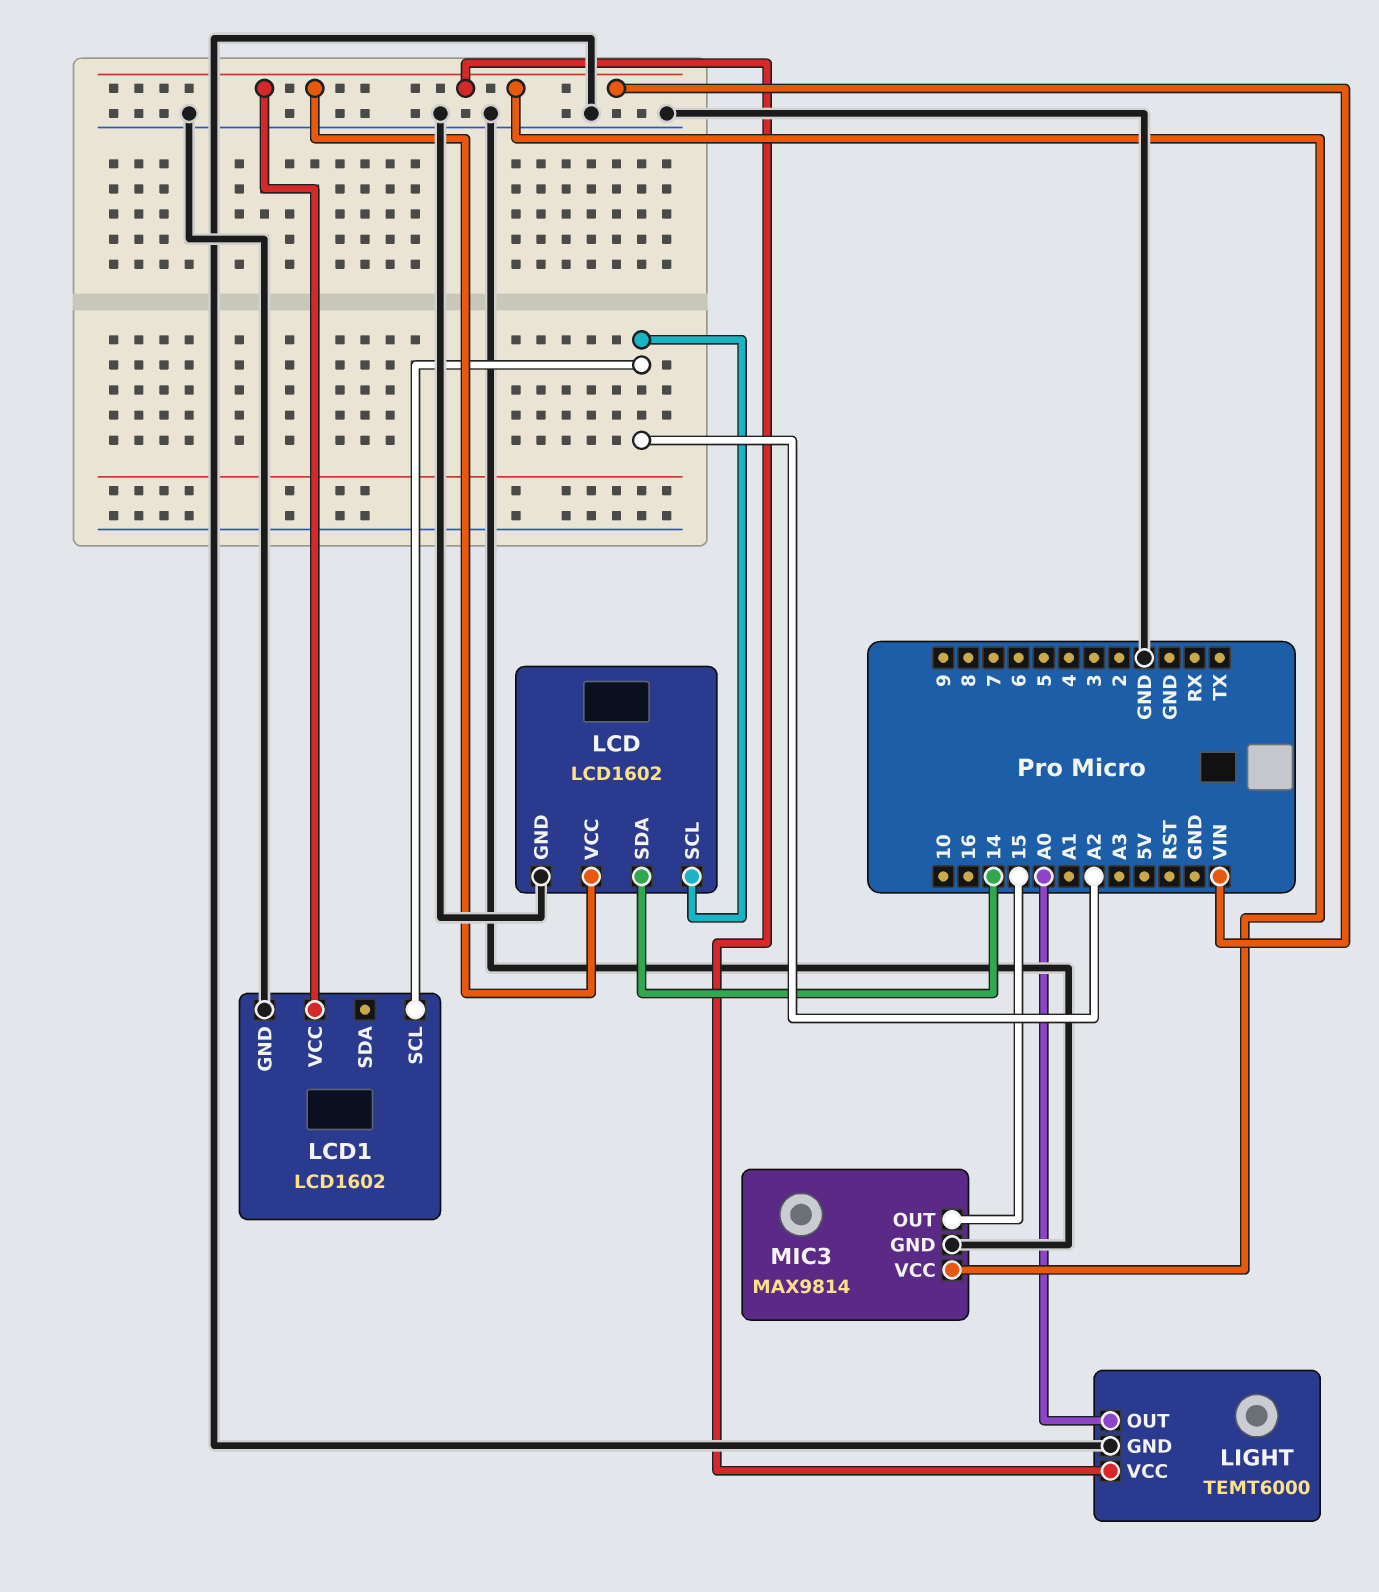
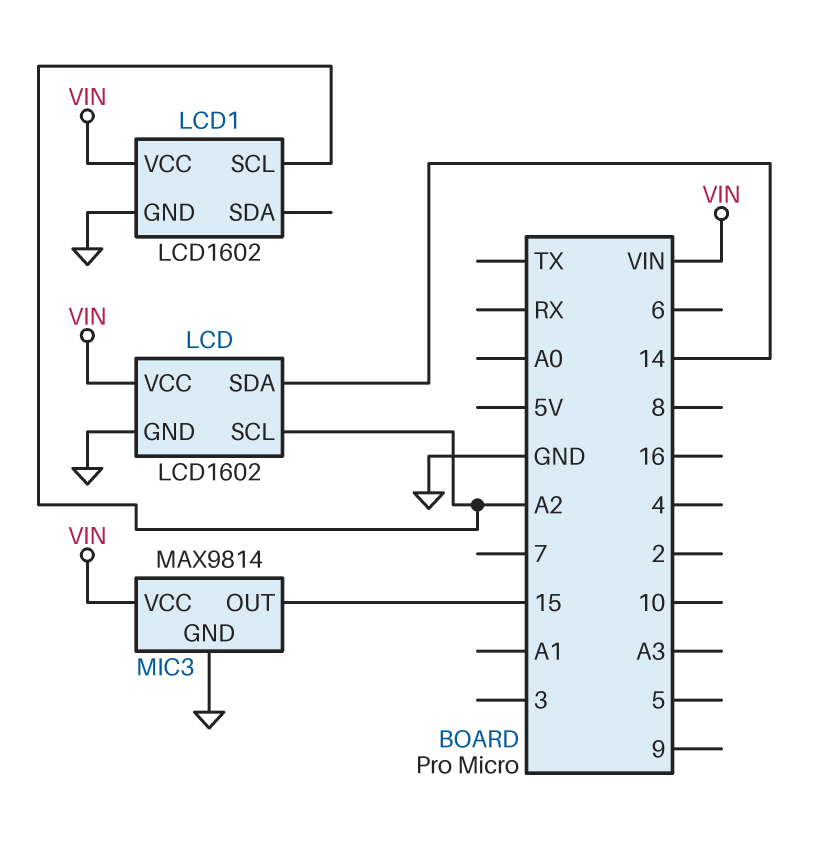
LIGHT: TEMT6000 -> none
LIGHT pin GND: GND -> none
LIGHT pin OUT: A0 -> none
LIGHT pin VCC: VIN -> none

